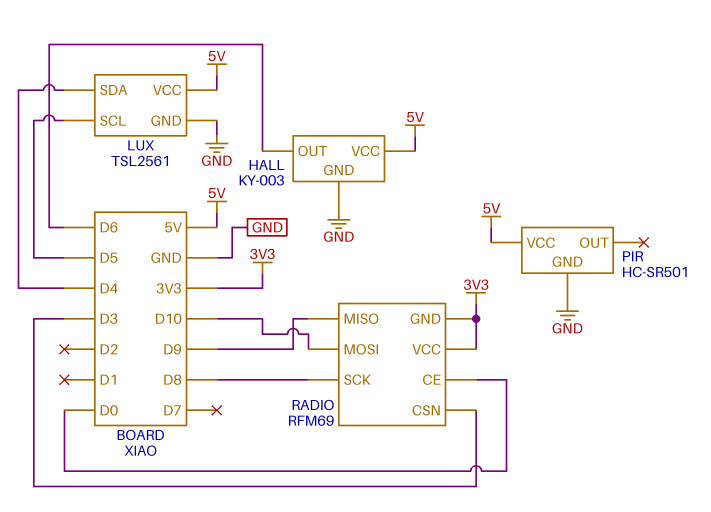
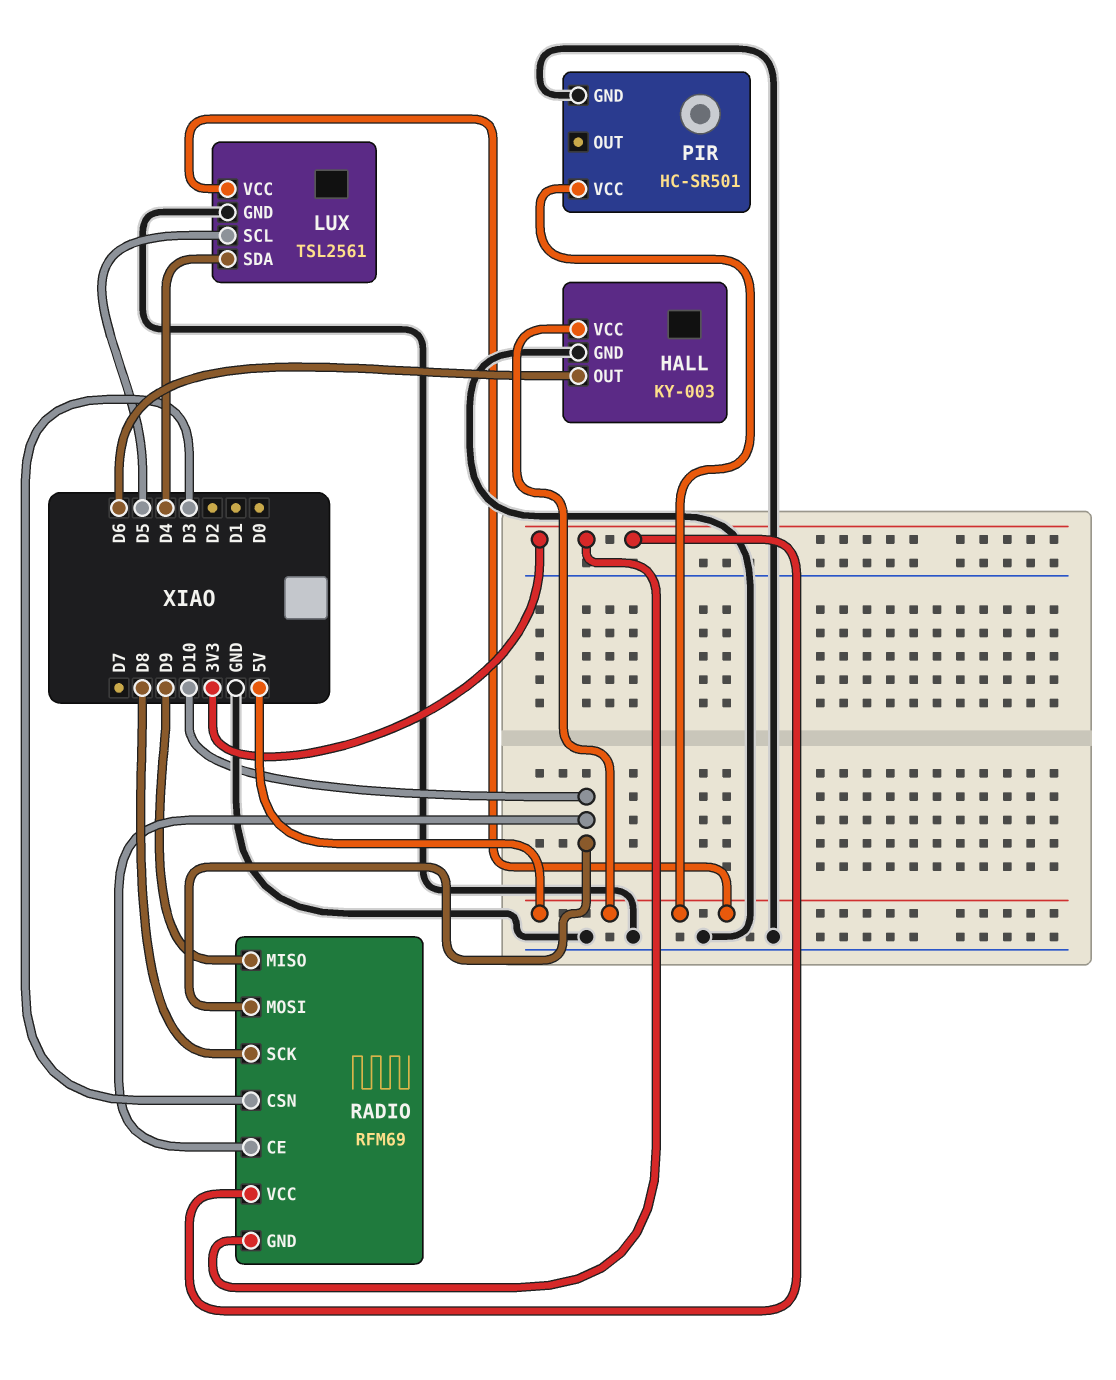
RADIO pin CE: D0 -> D10

